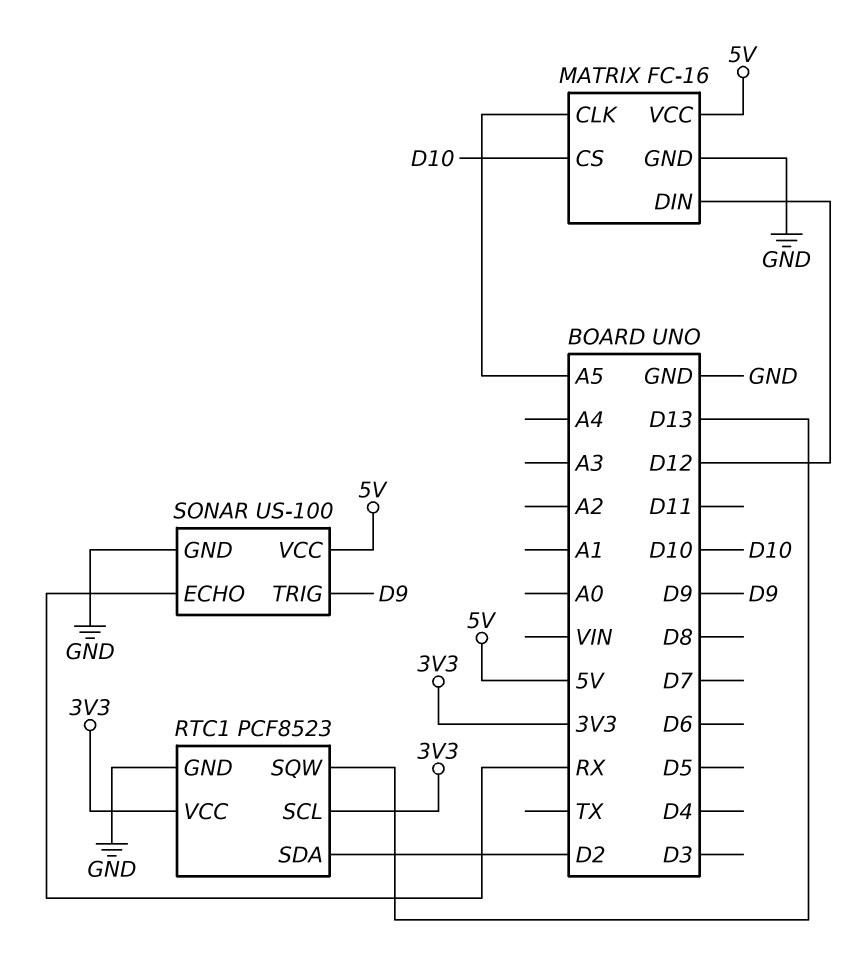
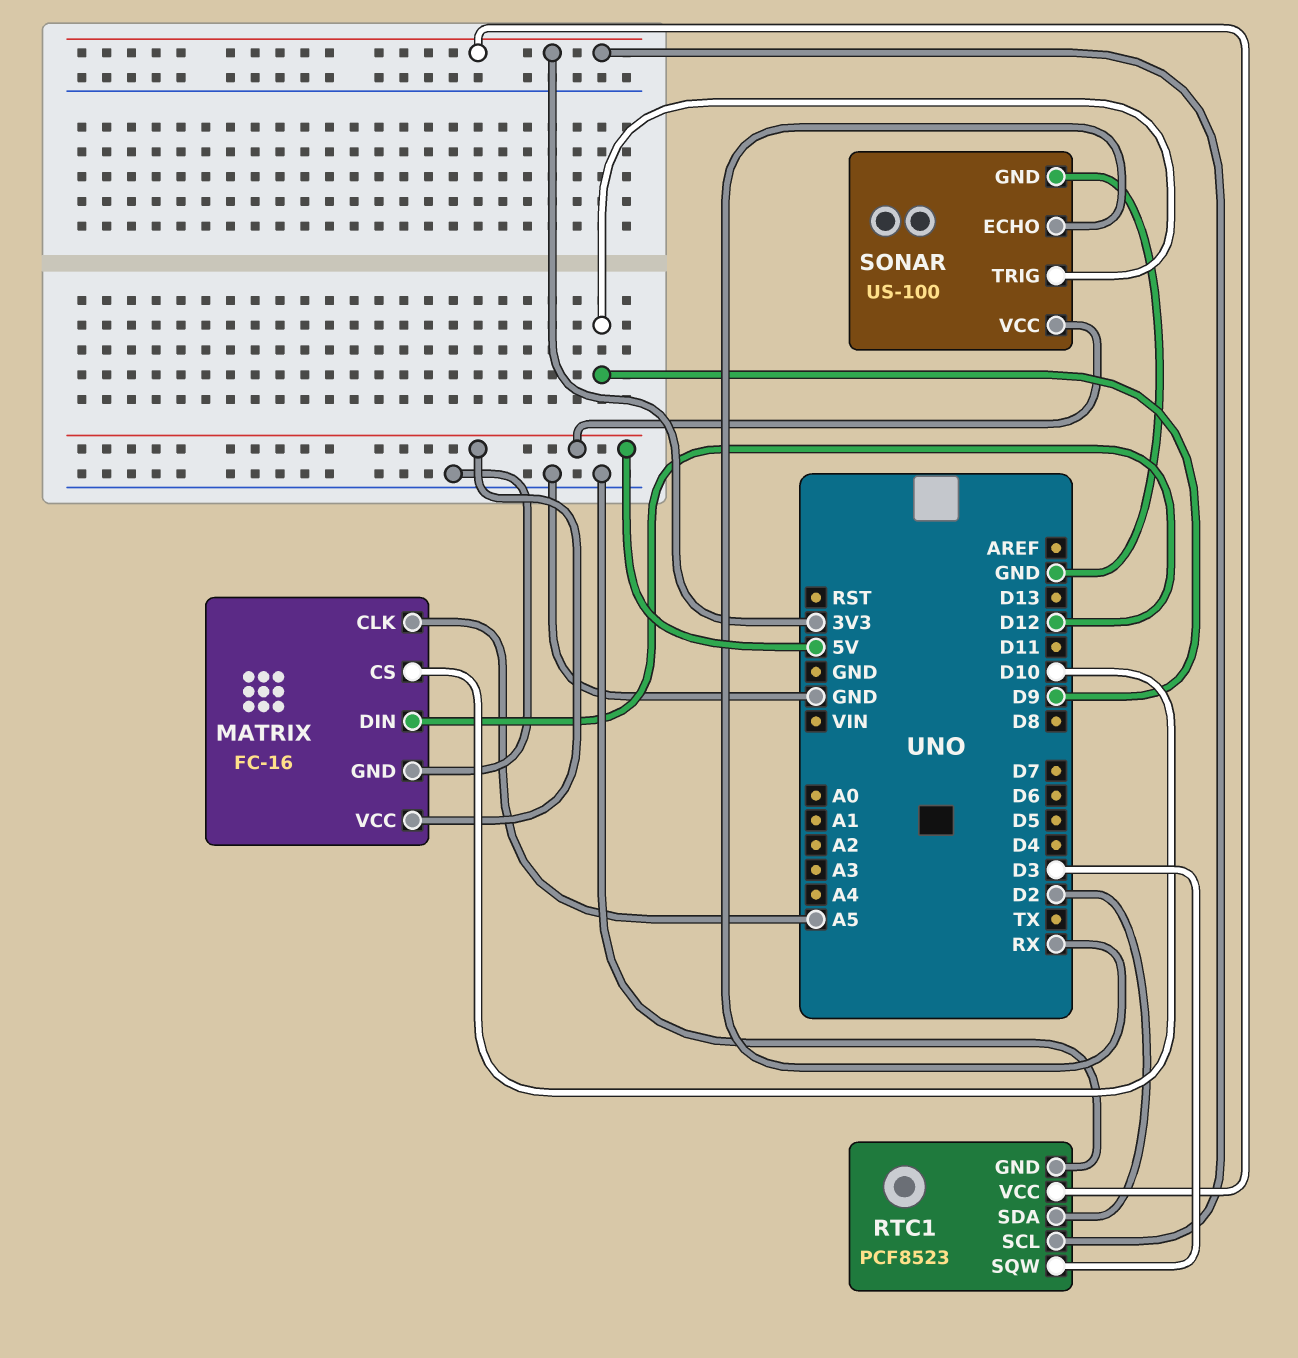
RTC1 pin SQW: D13 -> D3

